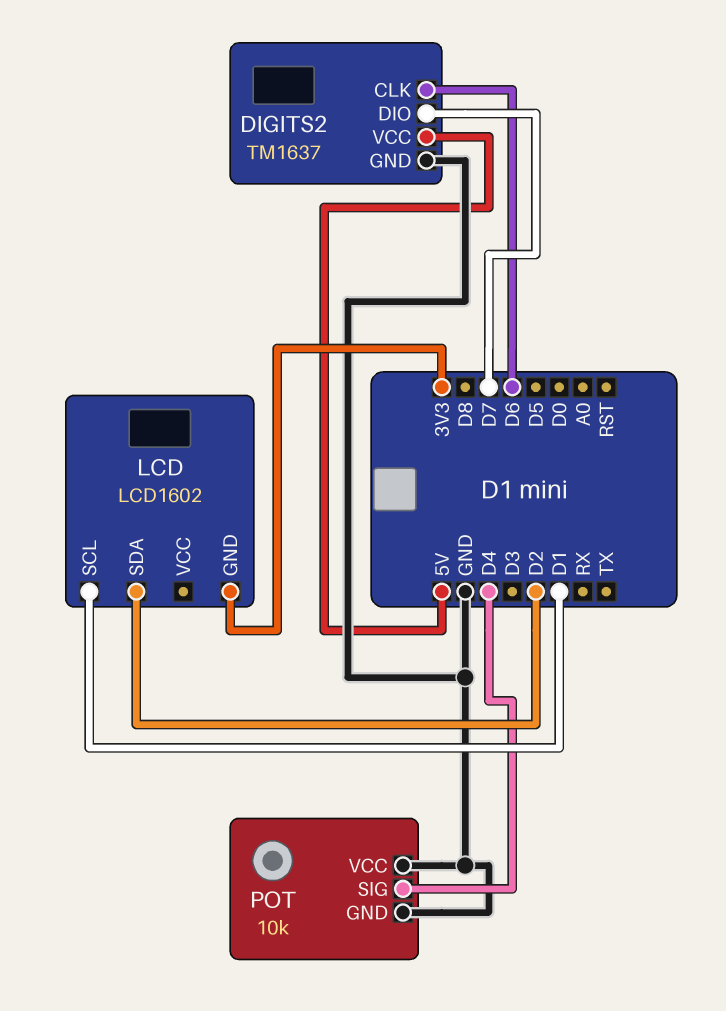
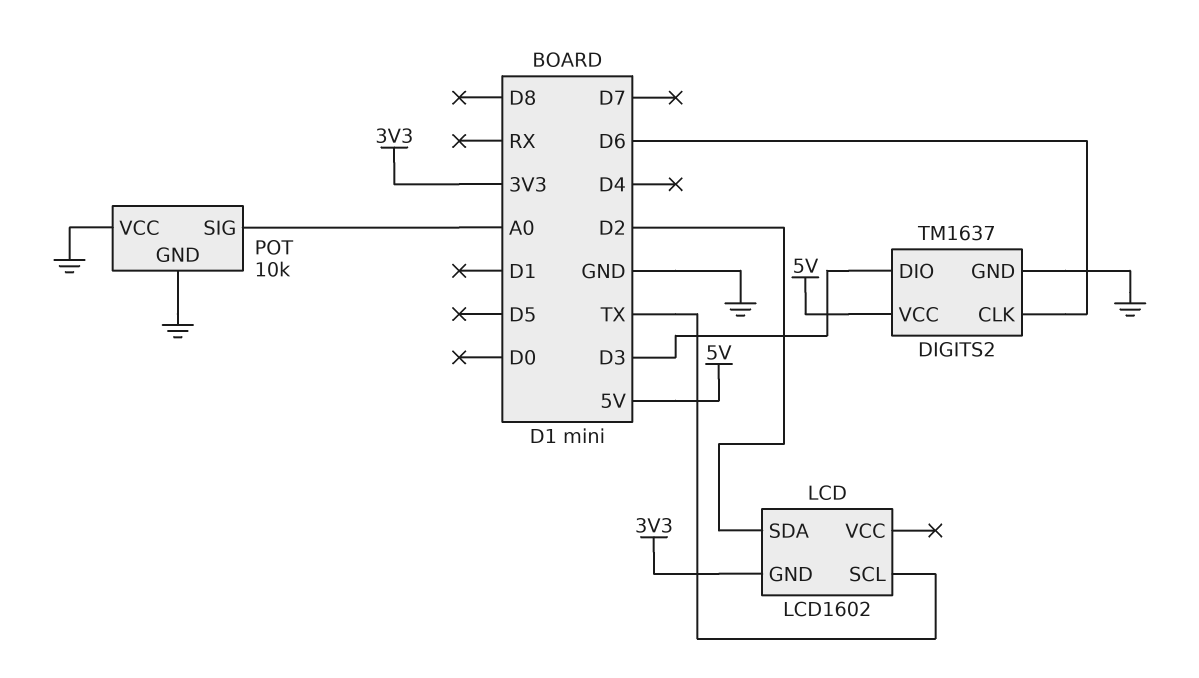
DIGITS2 pin DIO: D7 -> D3
LCD pin SCL: D1 -> TX
POT pin SIG: D4 -> A0

